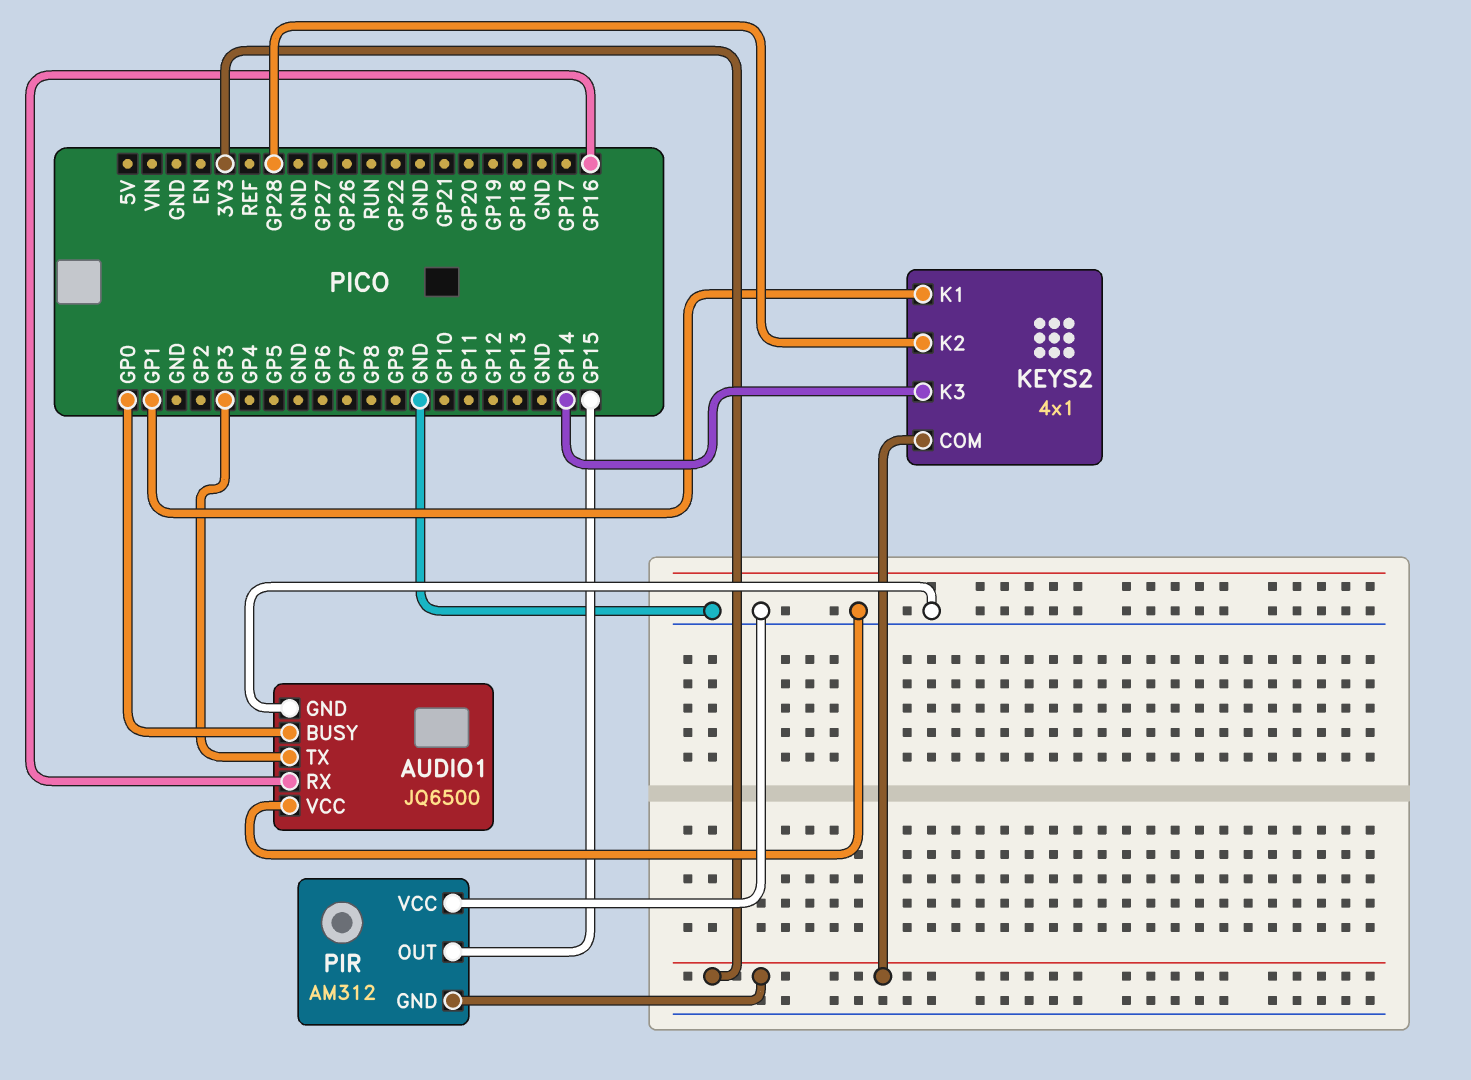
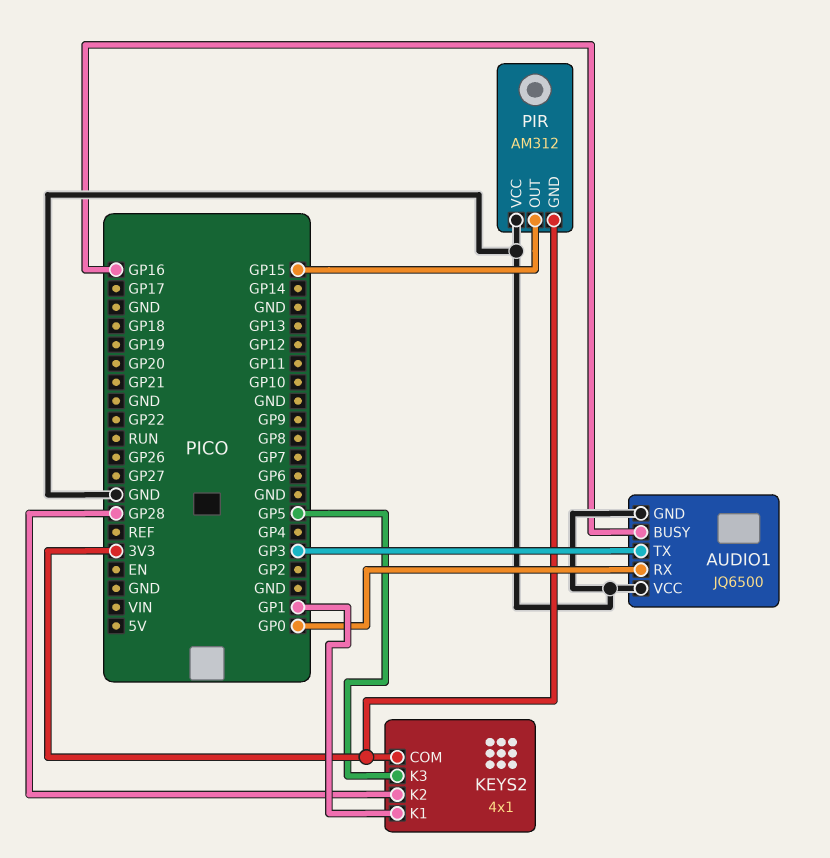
AUDIO1 pin BUSY: GP0 -> GP16
AUDIO1 pin RX: GP16 -> GP0
KEYS2 pin K3: GP14 -> GP5

